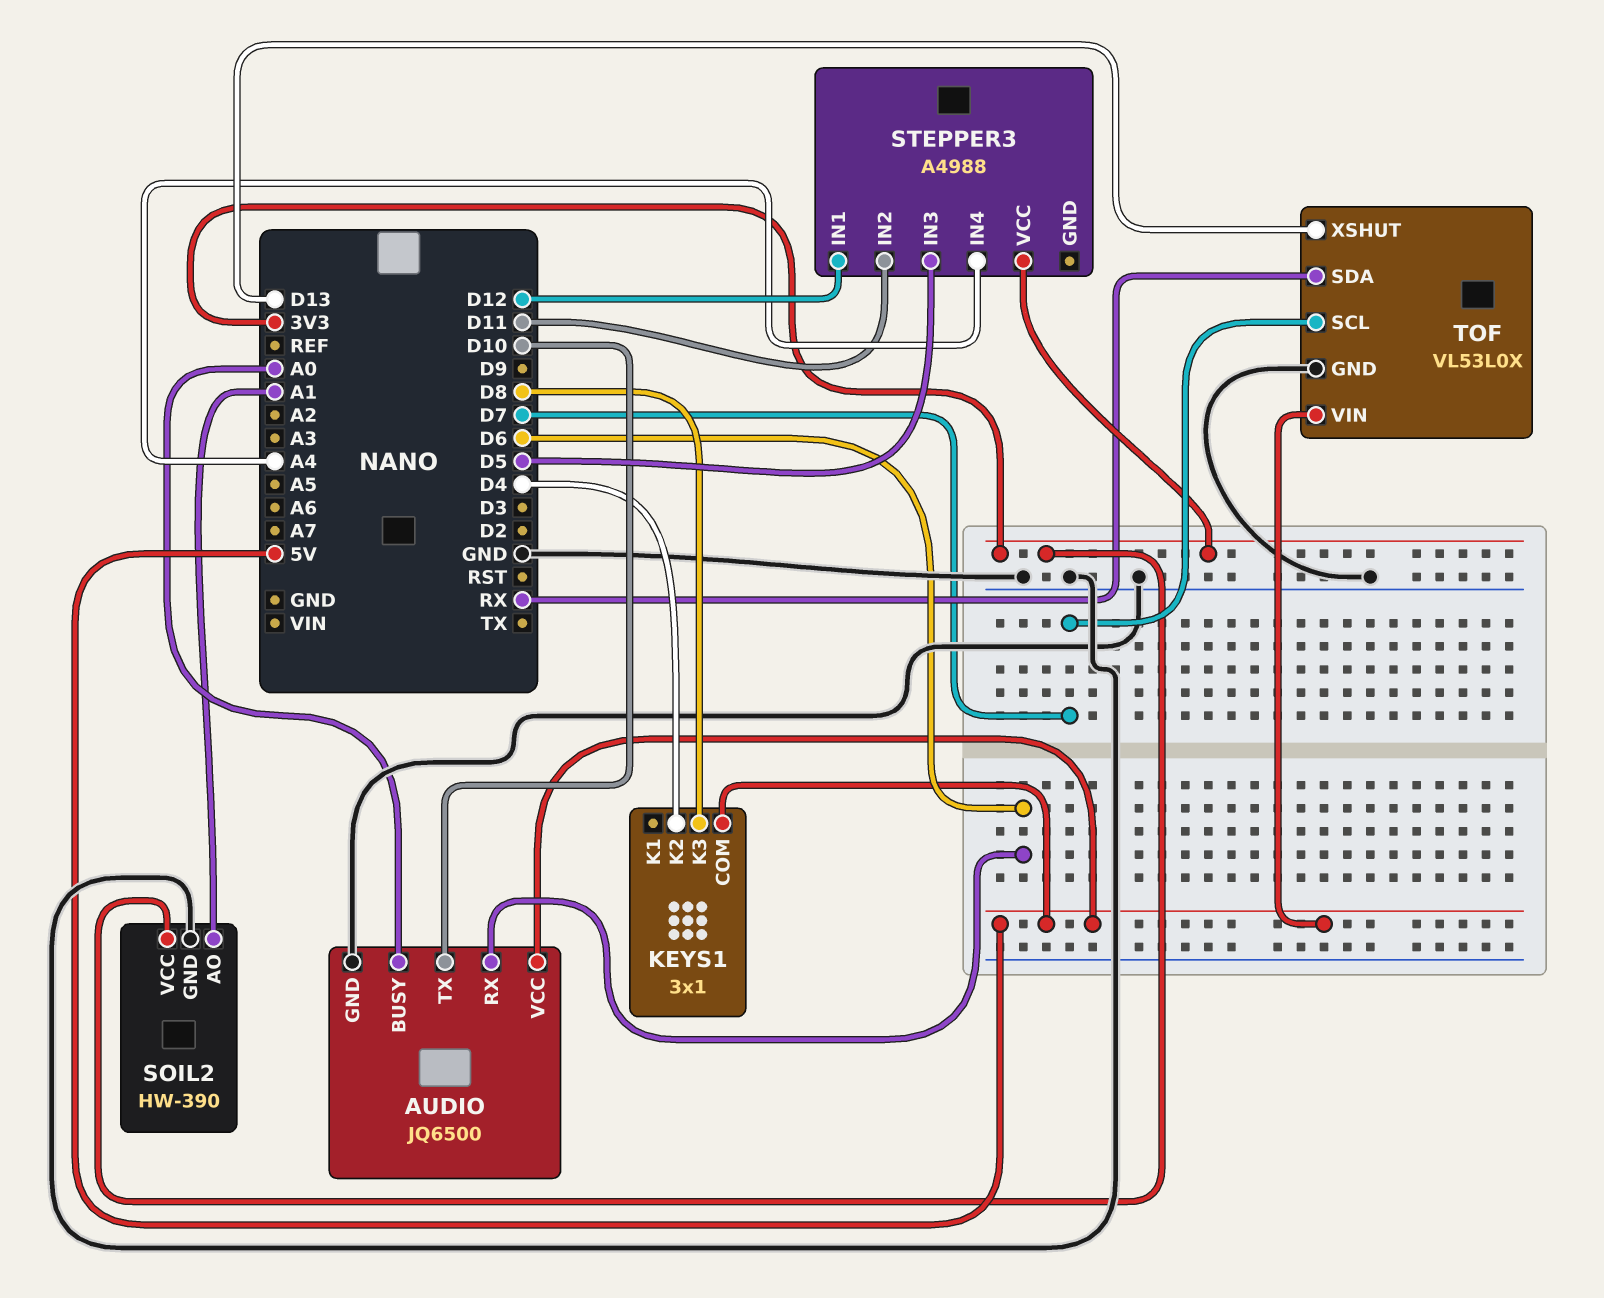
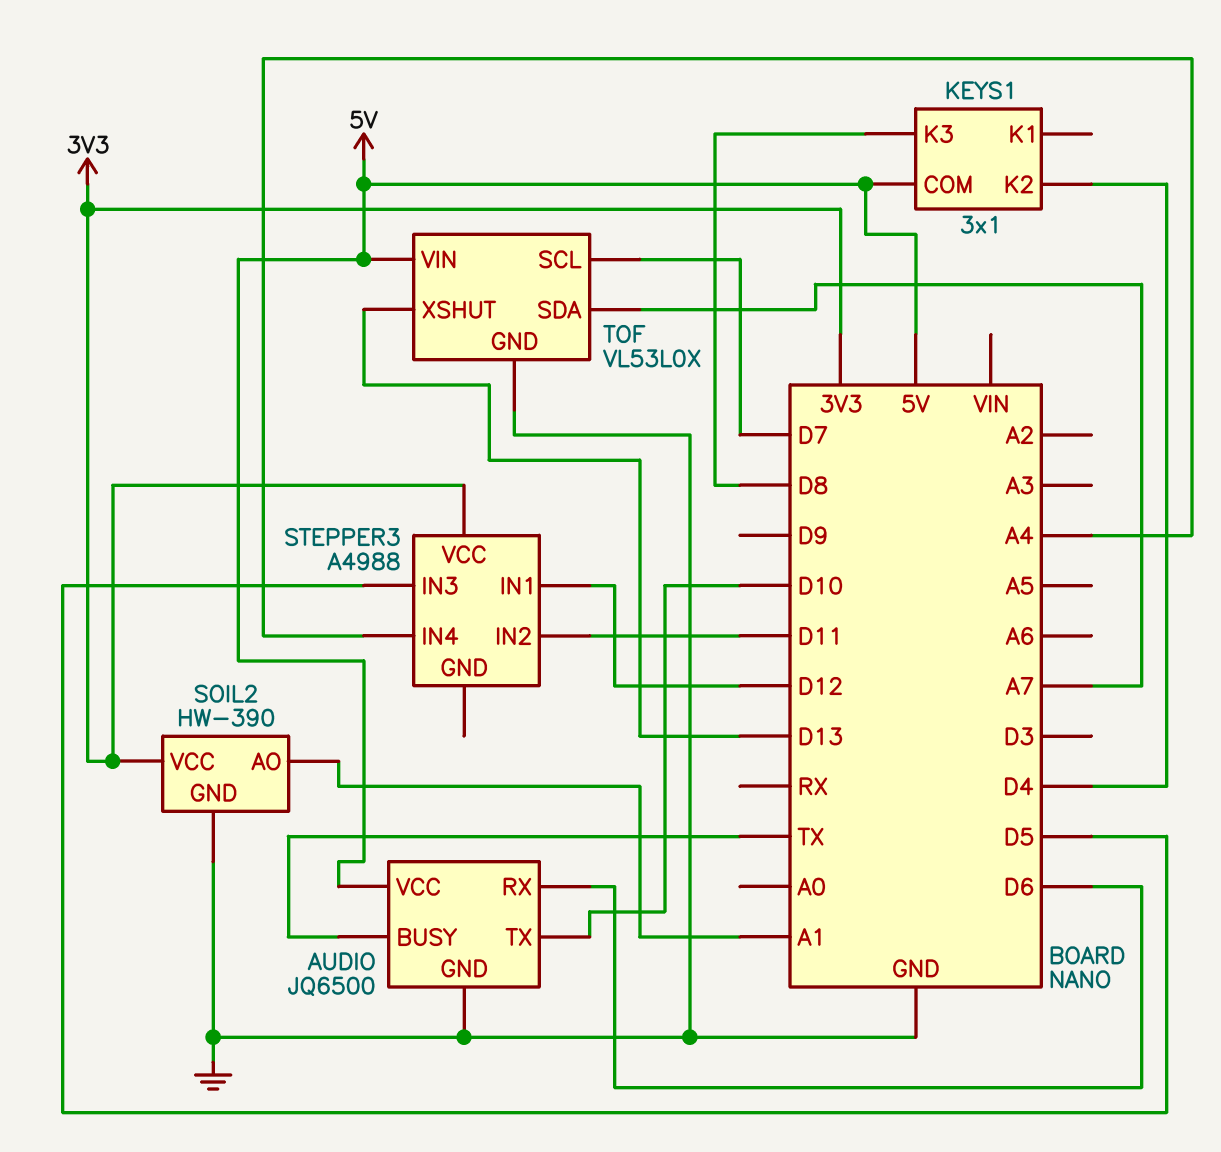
AUDIO pin BUSY: A0 -> TX
TOF pin SDA: RX -> A7

